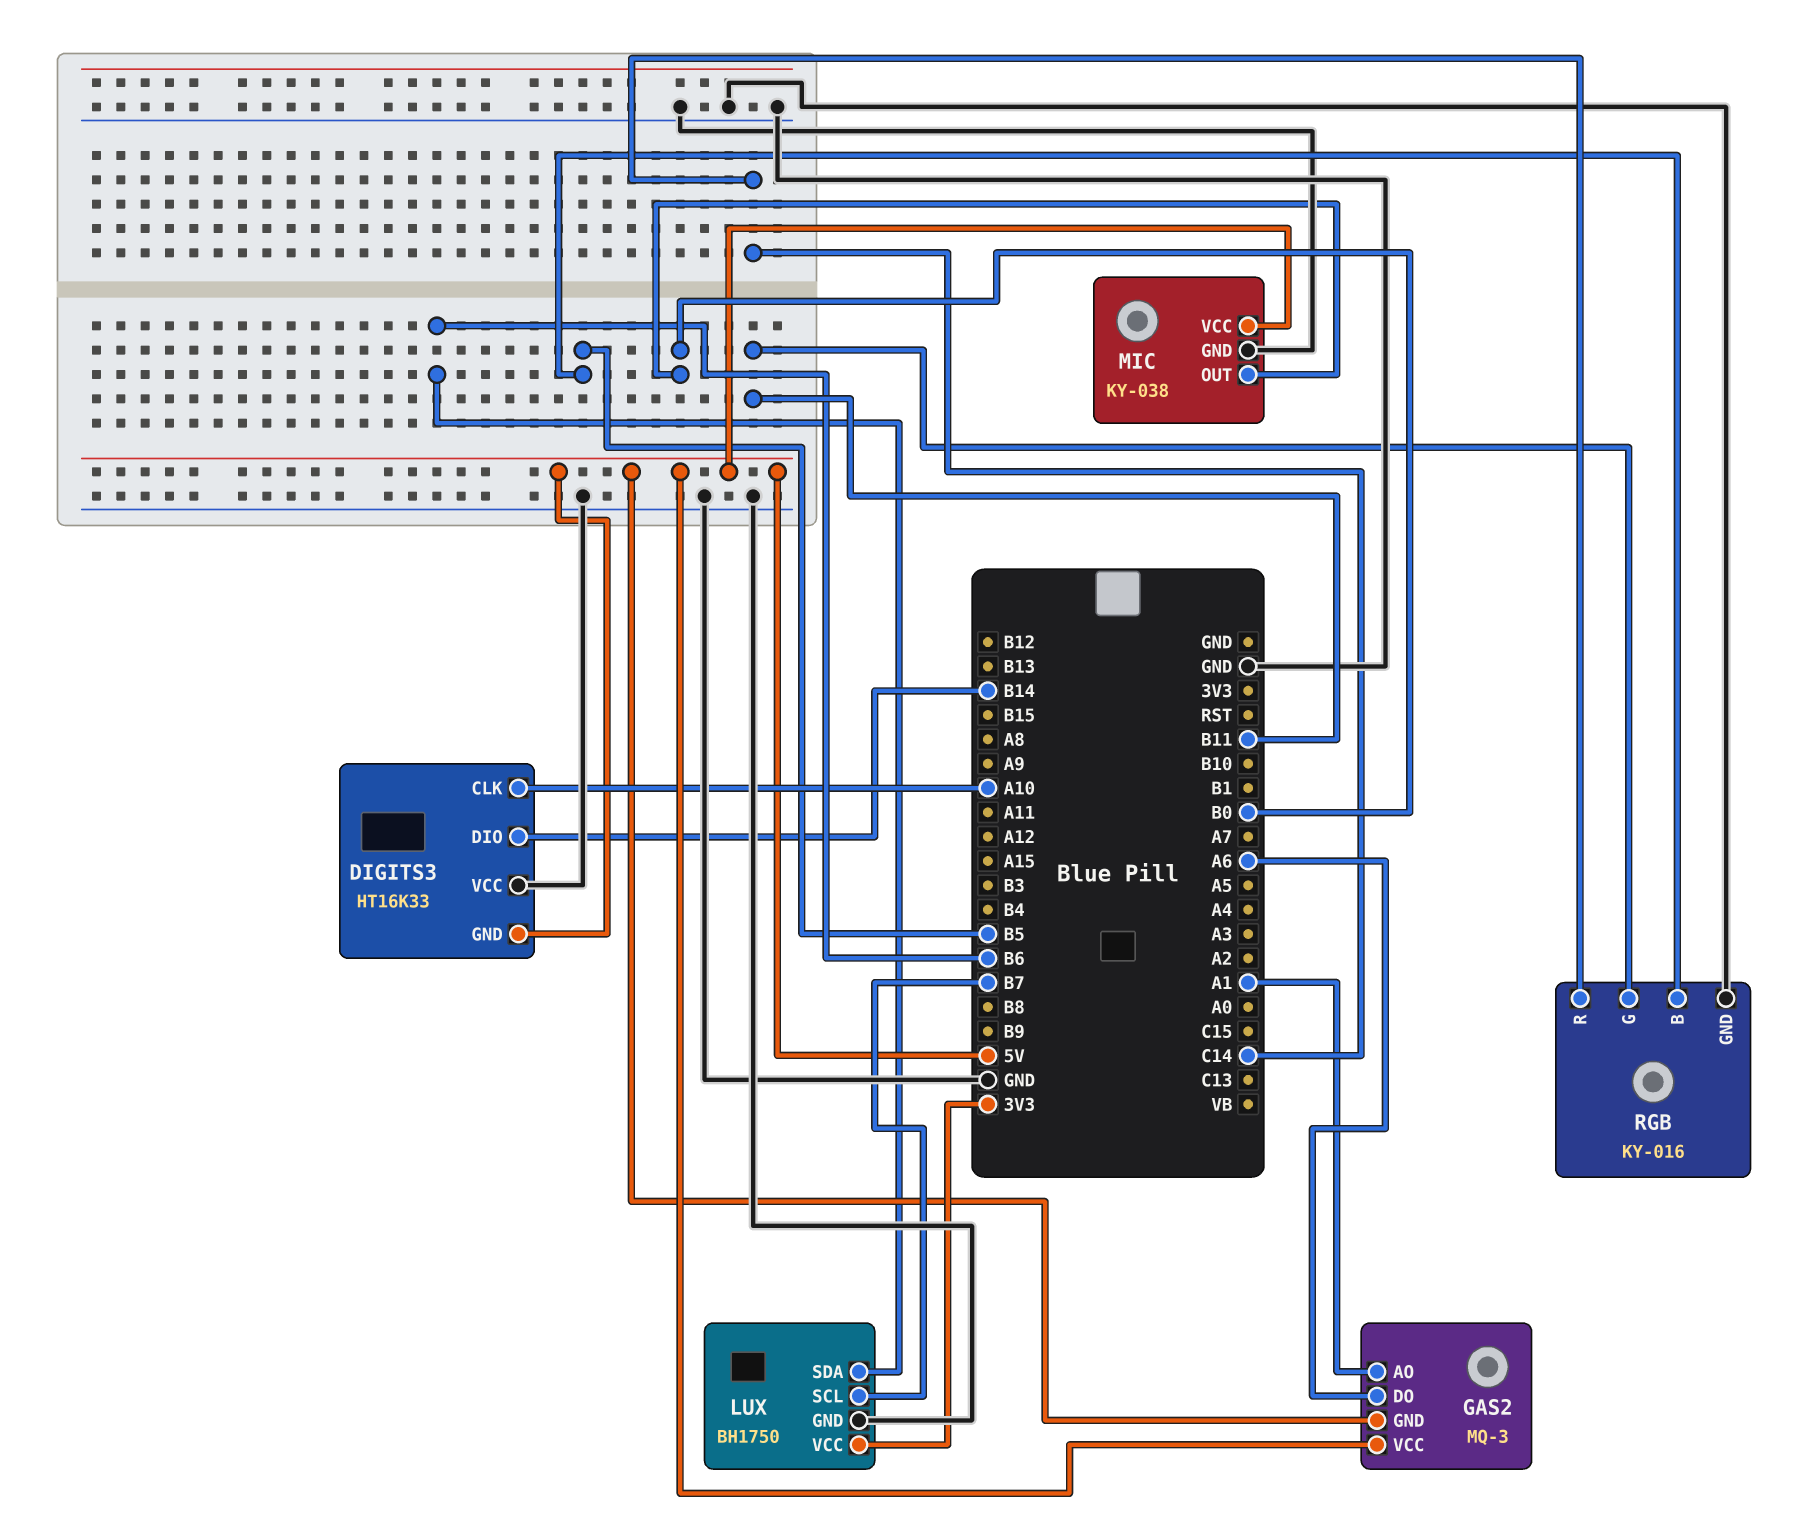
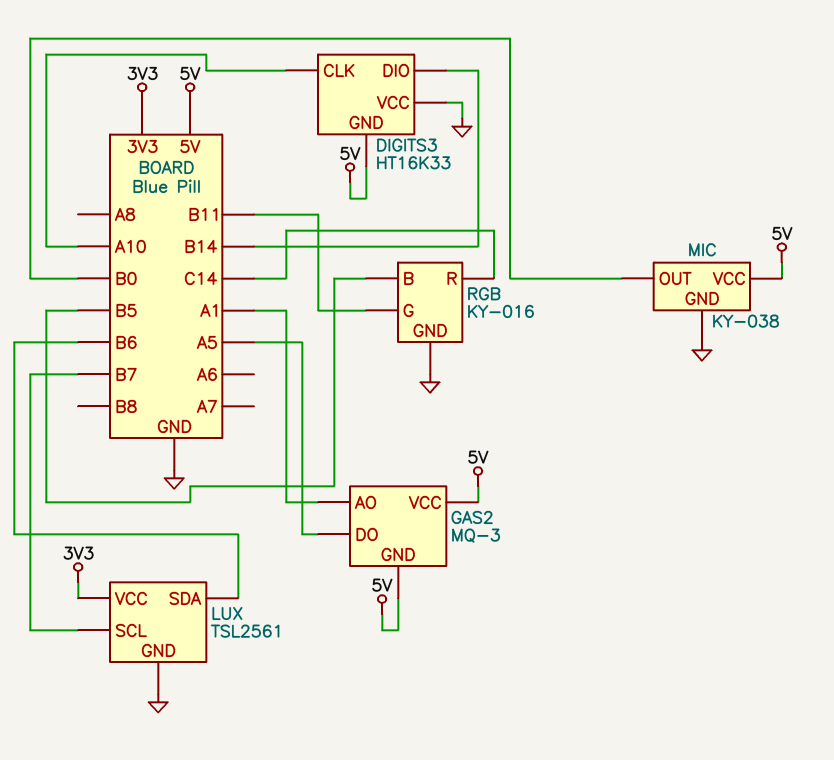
GAS2 pin DO: A6 -> A5
LUX: BH1750 -> TSL2561

